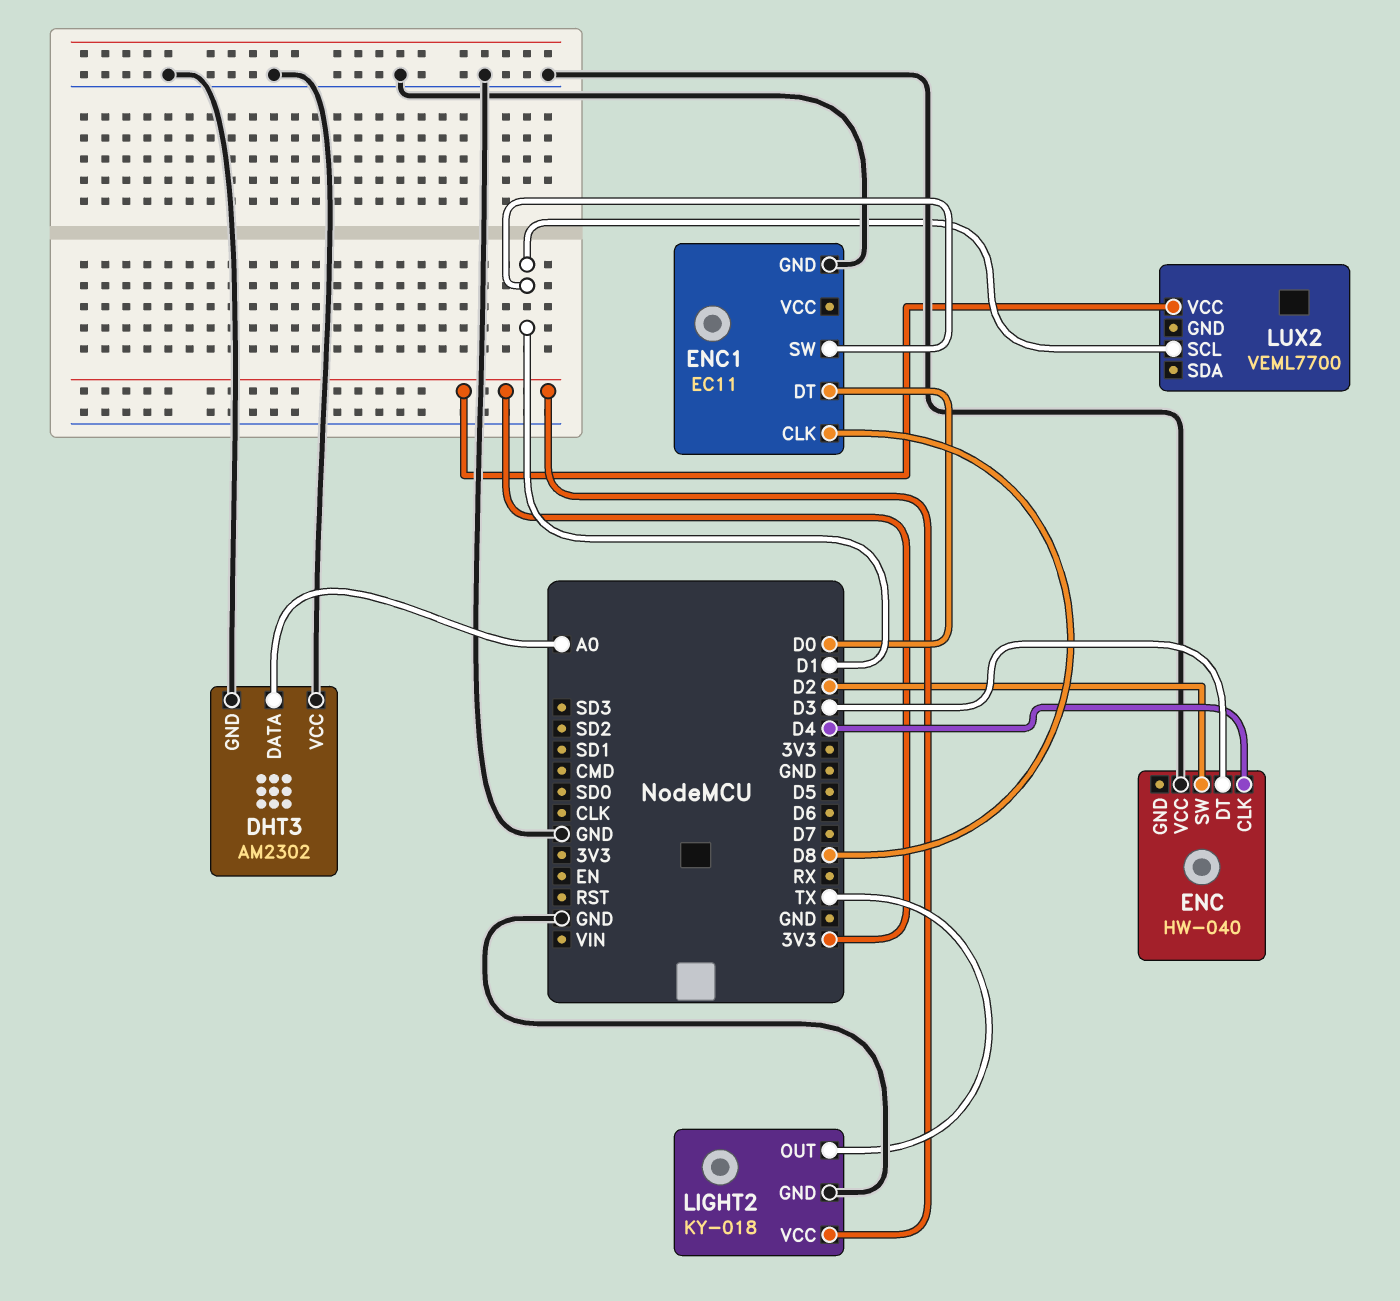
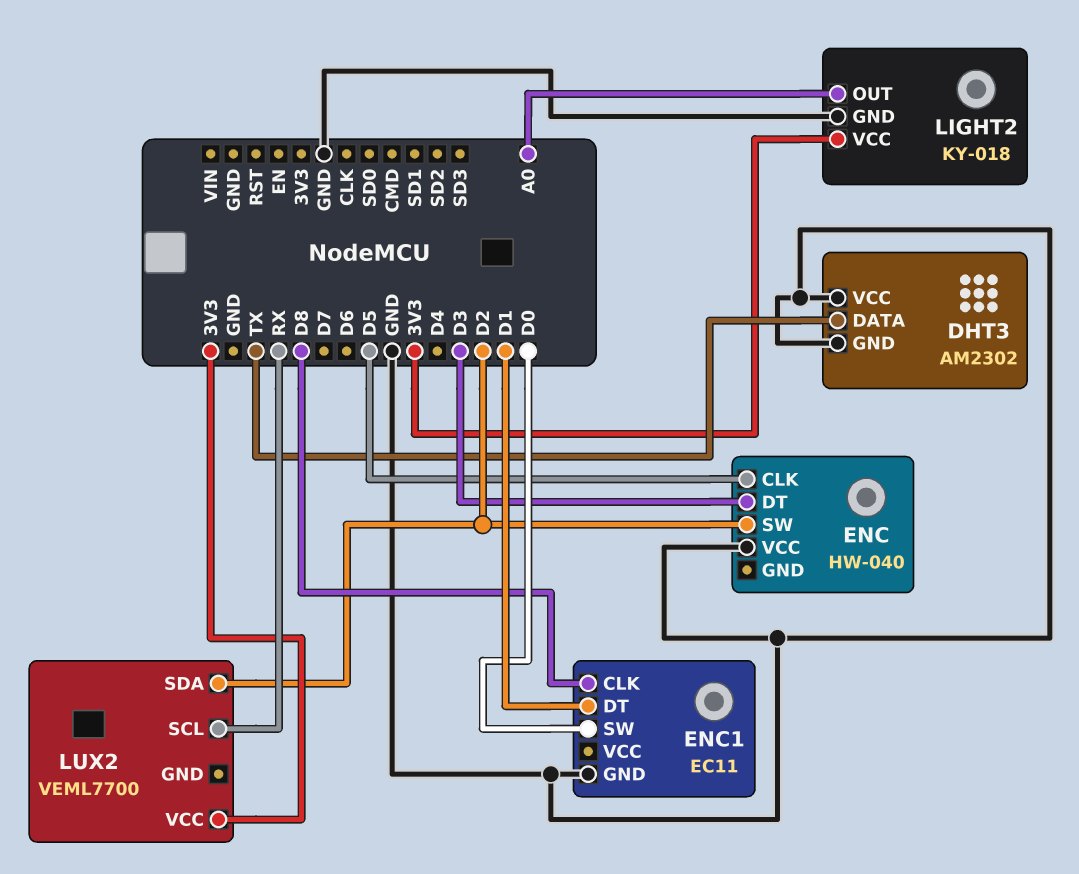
DHT3 pin DATA: A0 -> TX
ENC pin CLK: D4 -> D5
ENC1 pin DT: D0 -> D1
ENC1 pin SW: D1 -> D0
LIGHT2 pin OUT: TX -> A0
LUX2 pin SCL: D1 -> RX
LUX2 pin SDA: none -> D2

